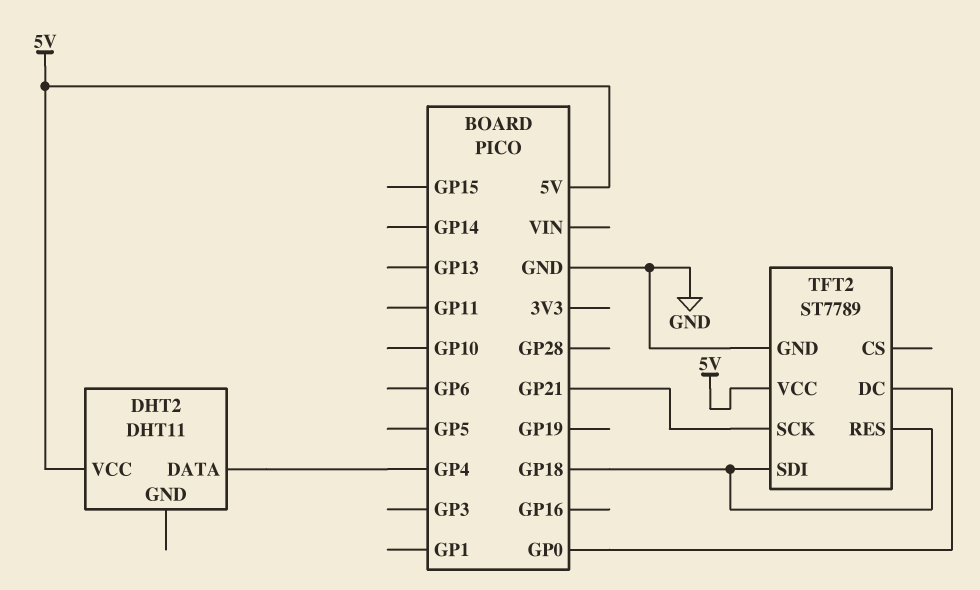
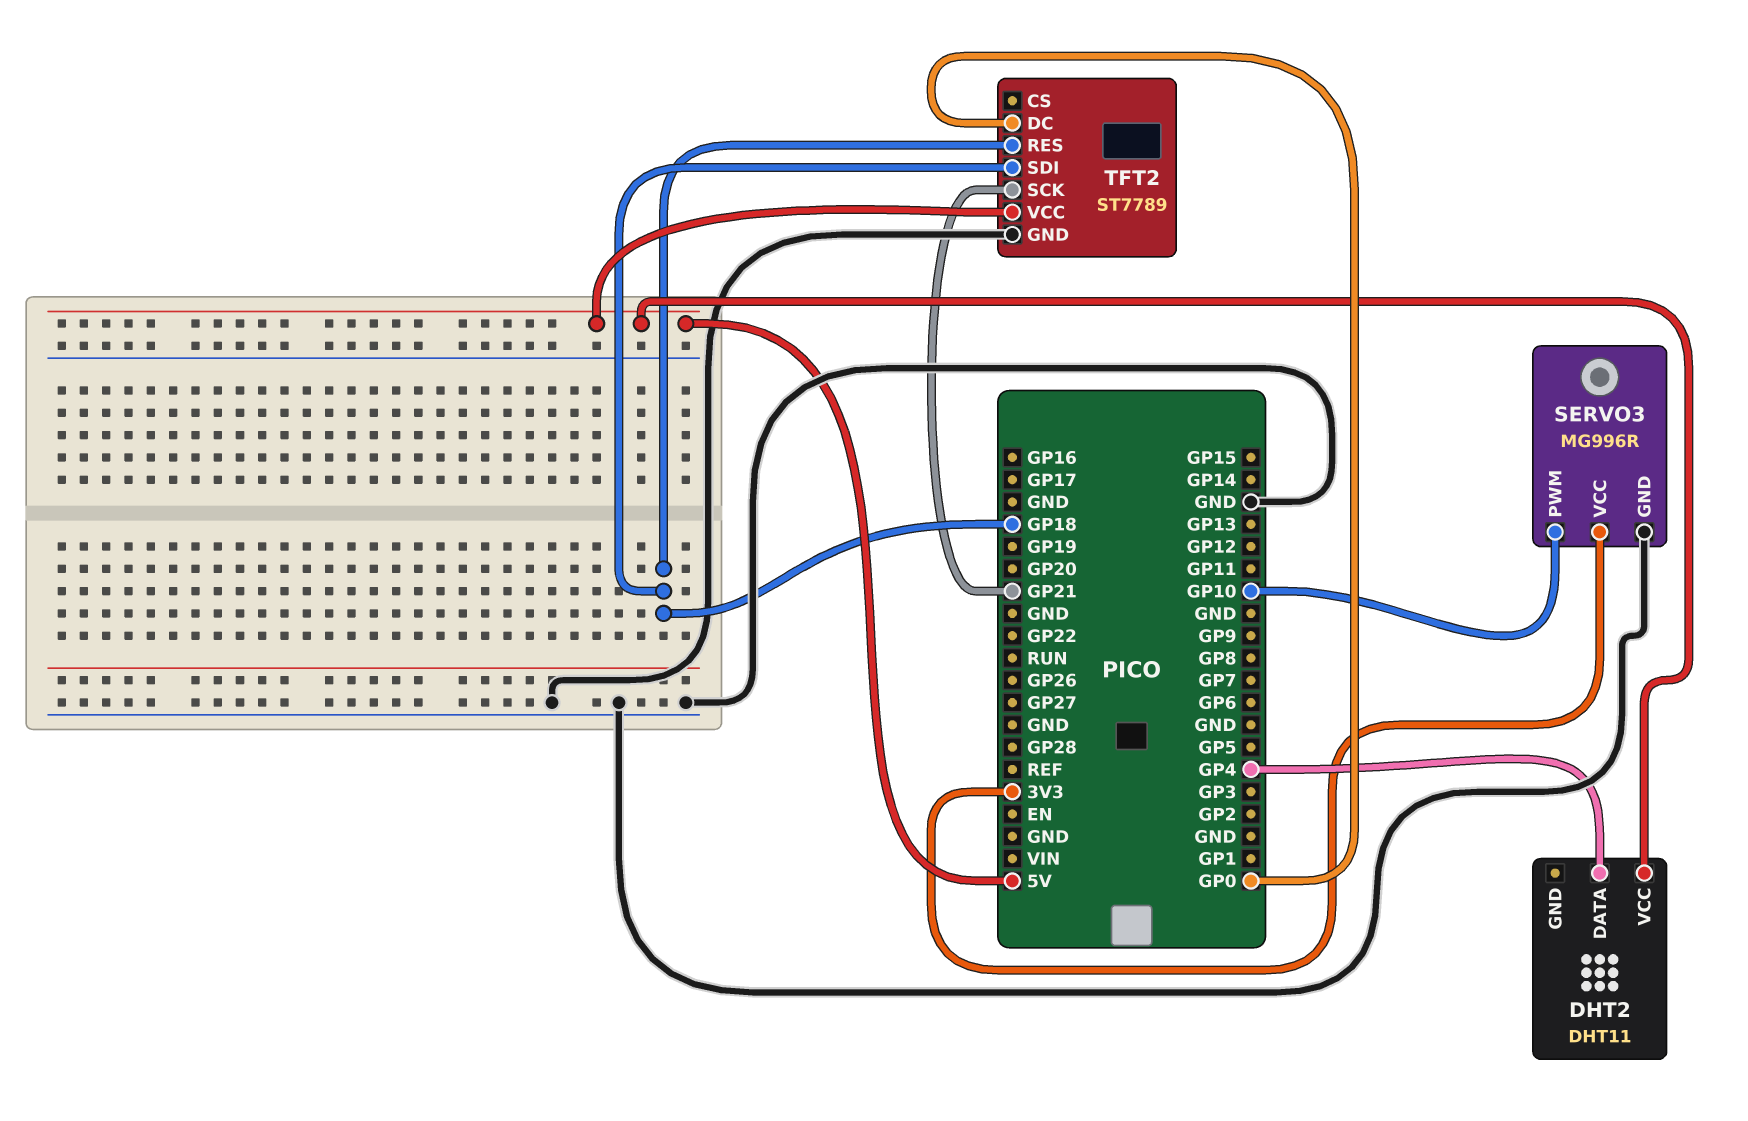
SERVO3: none -> MG996R
SERVO3 pin GND: none -> GND
SERVO3 pin PWM: none -> GP10
SERVO3 pin VCC: none -> 3V3

